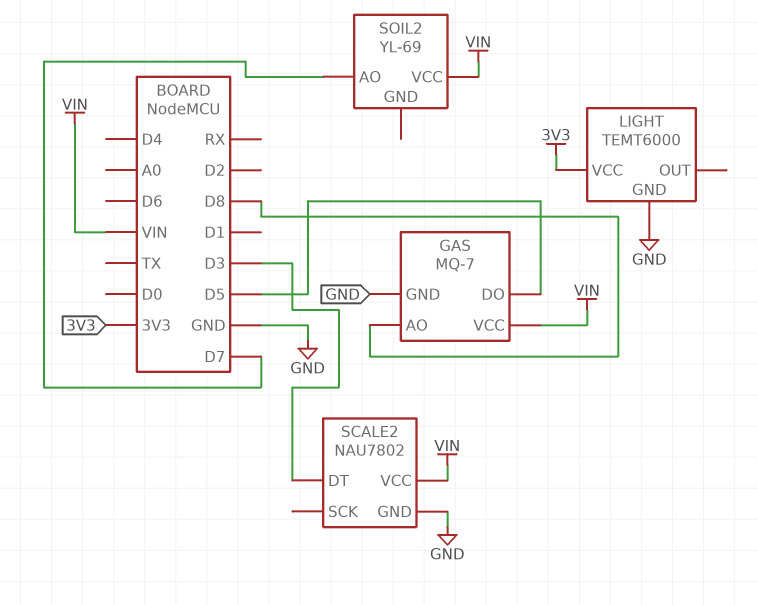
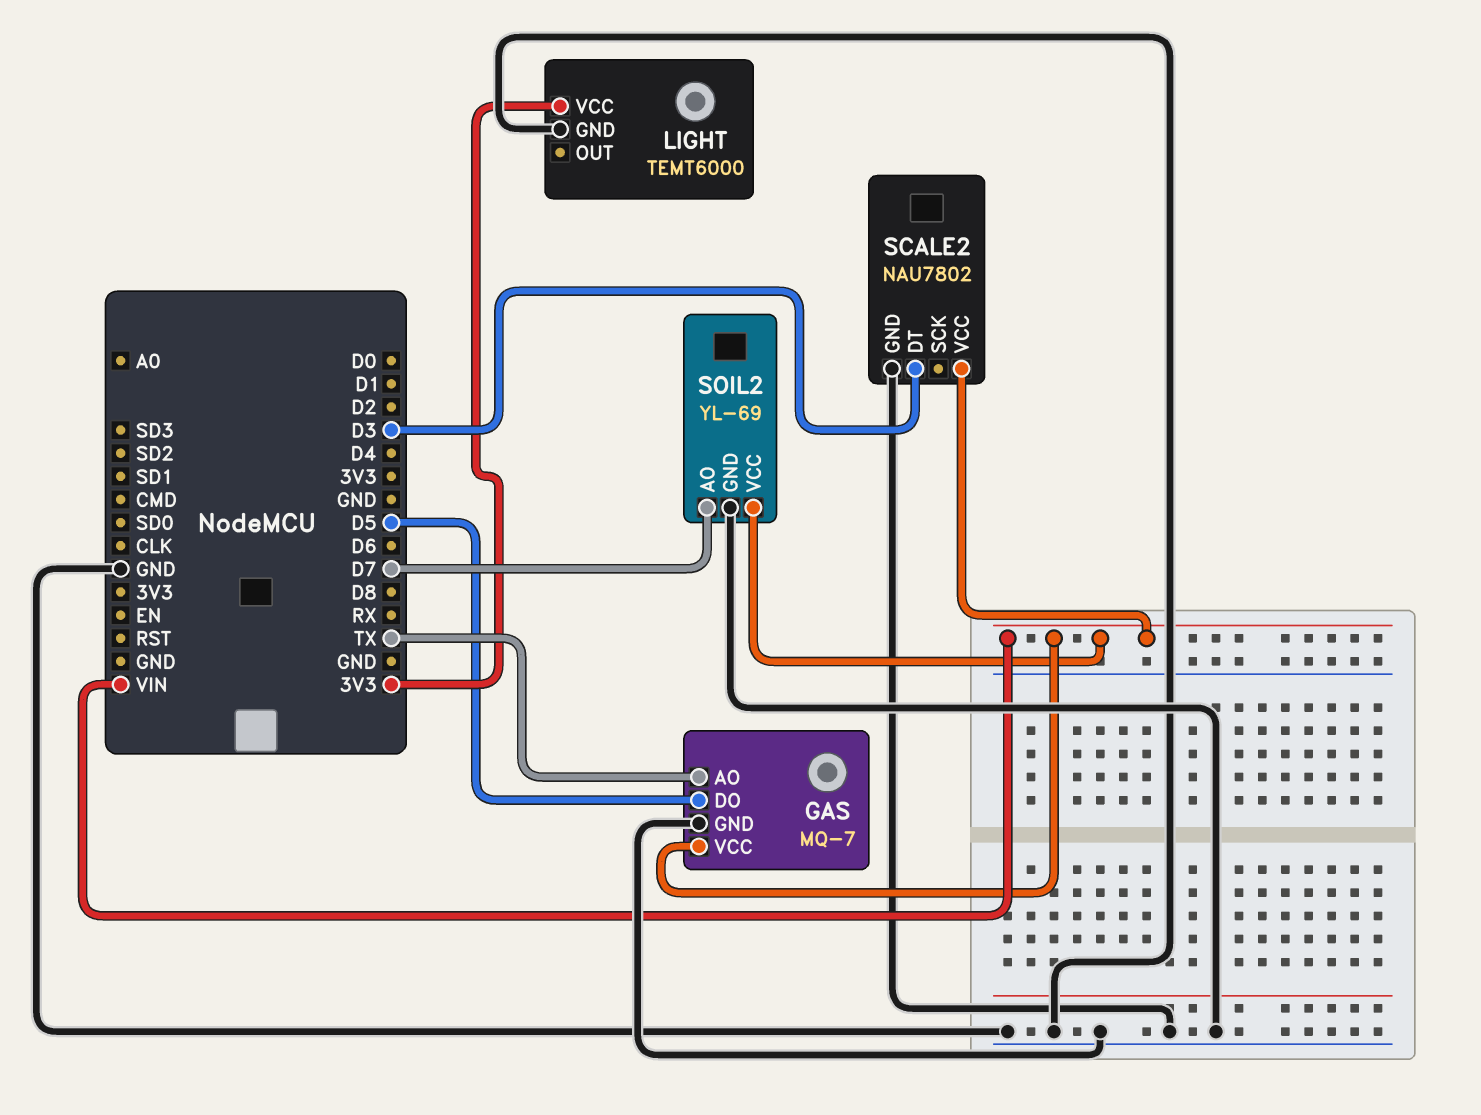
GAS pin AO: D8 -> TX
SOIL2 pin GND: none -> GND

